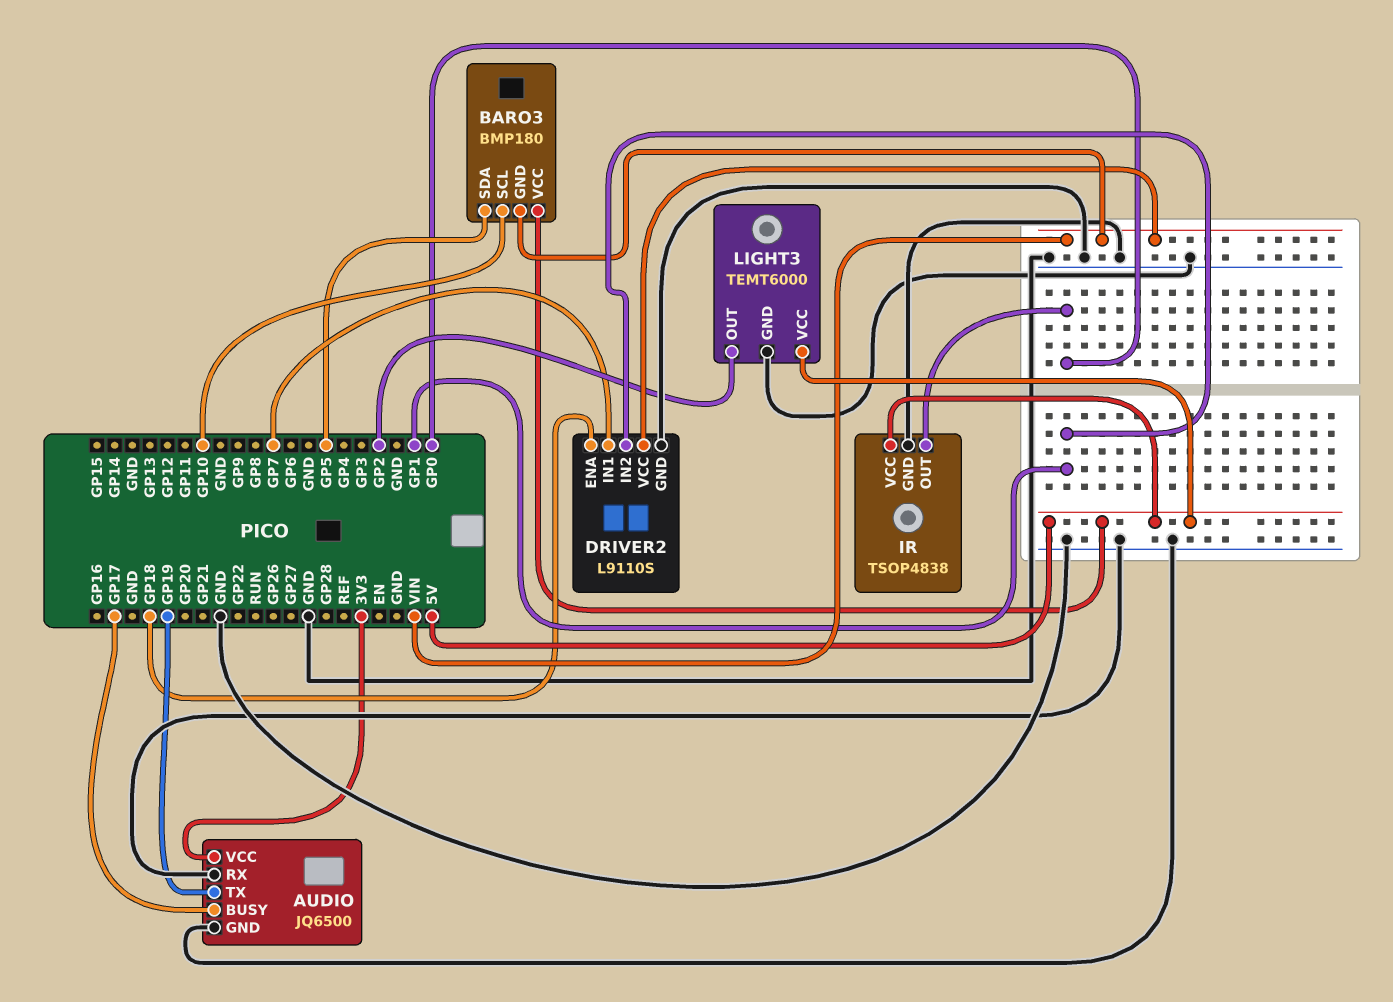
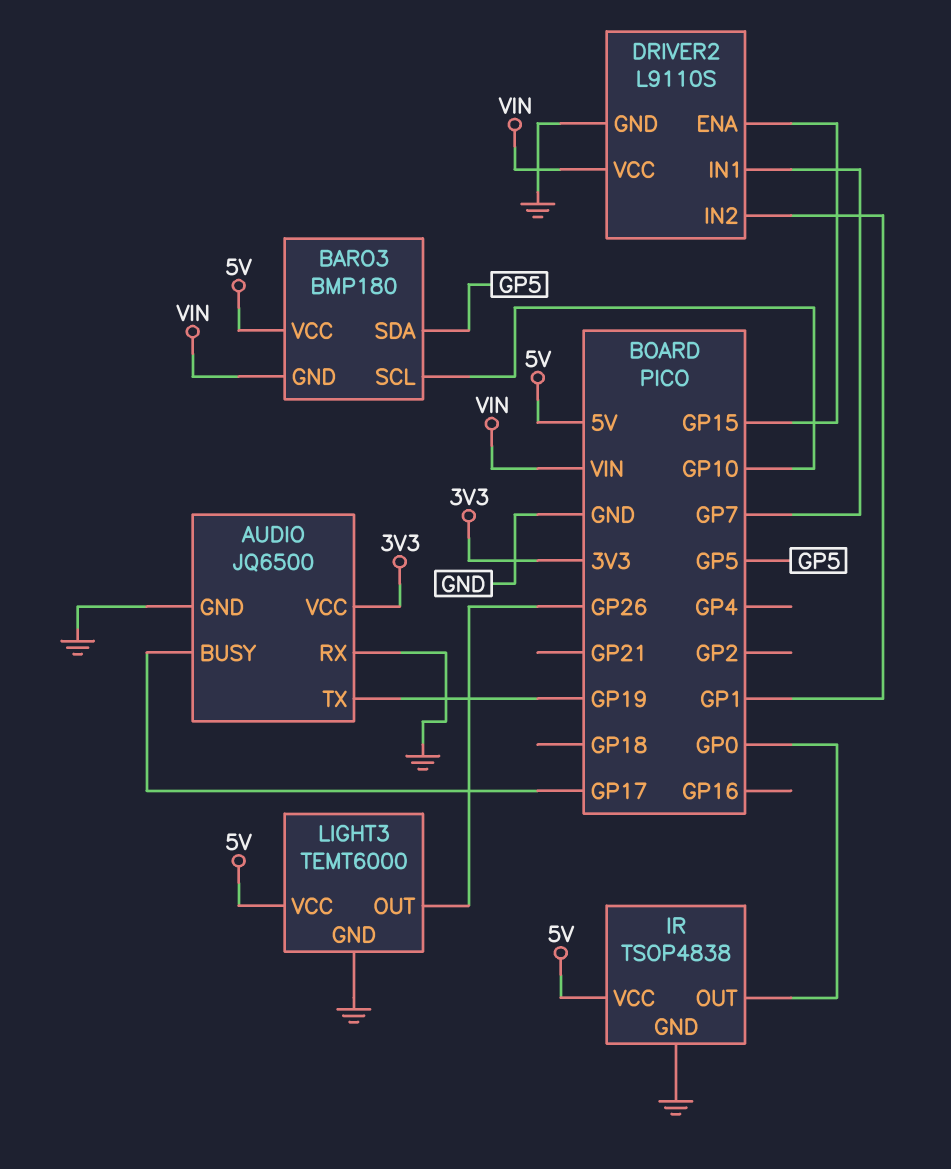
DRIVER2 pin ENA: GP18 -> GP15
LIGHT3 pin OUT: GP2 -> GP26

